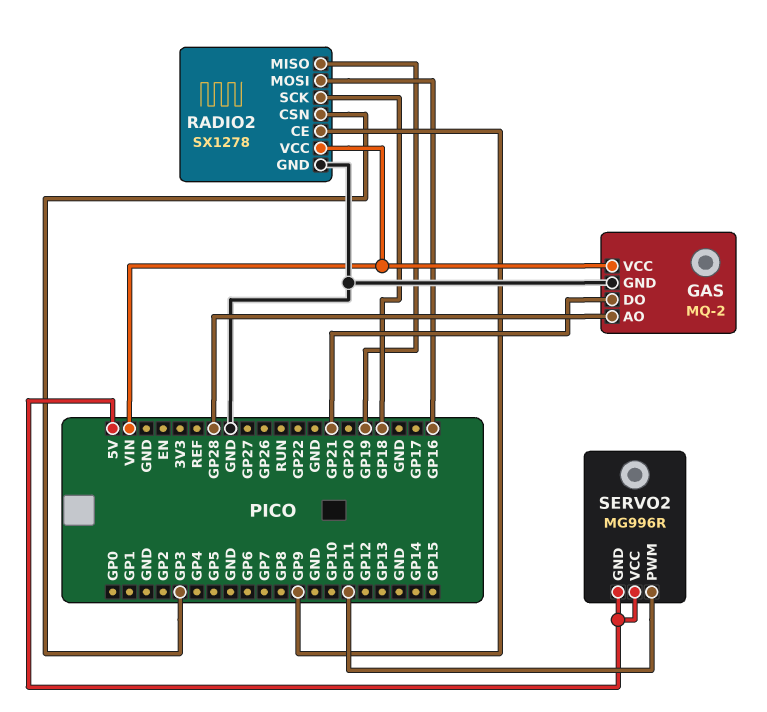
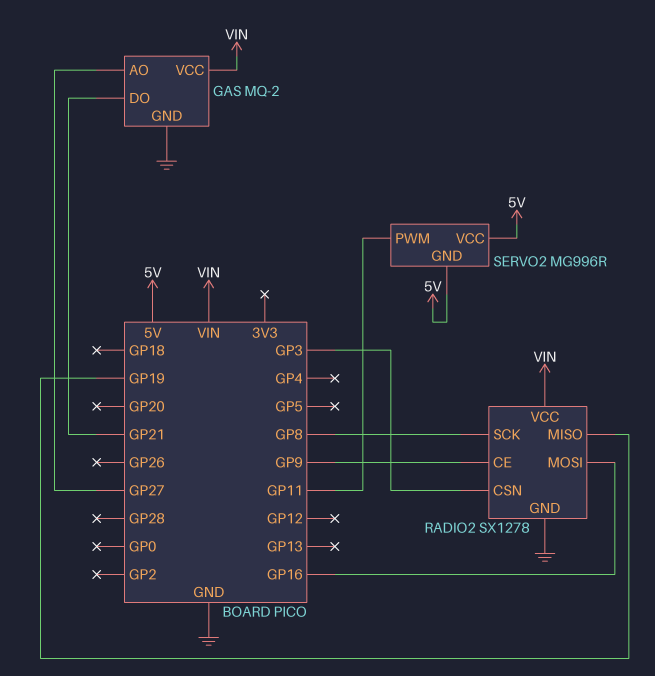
GAS pin AO: GP28 -> GP27
RADIO2 pin SCK: GP18 -> GP8

